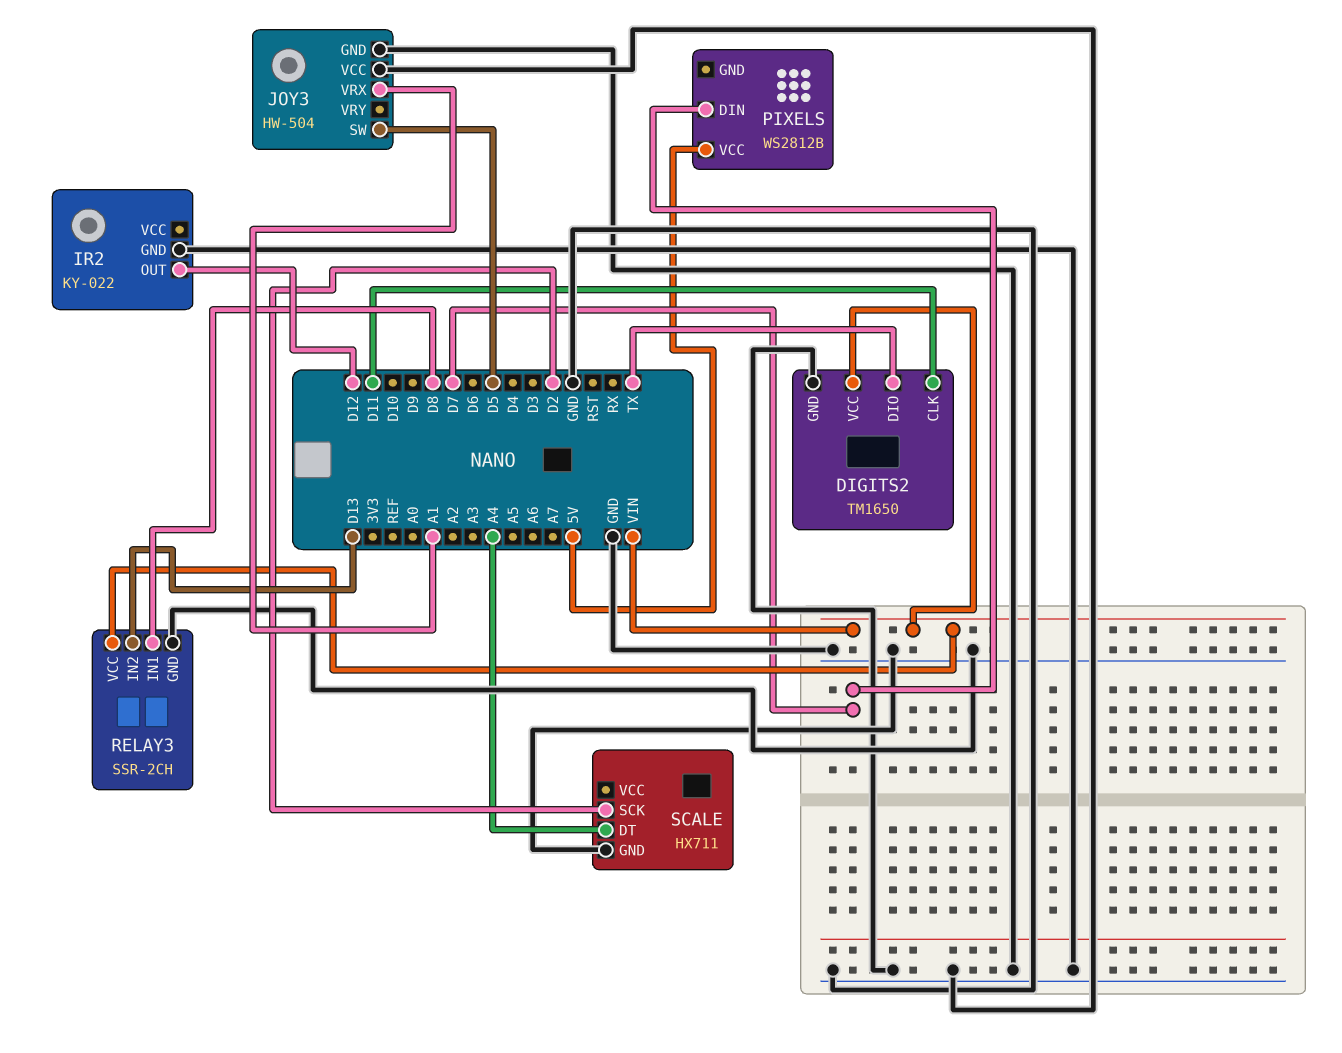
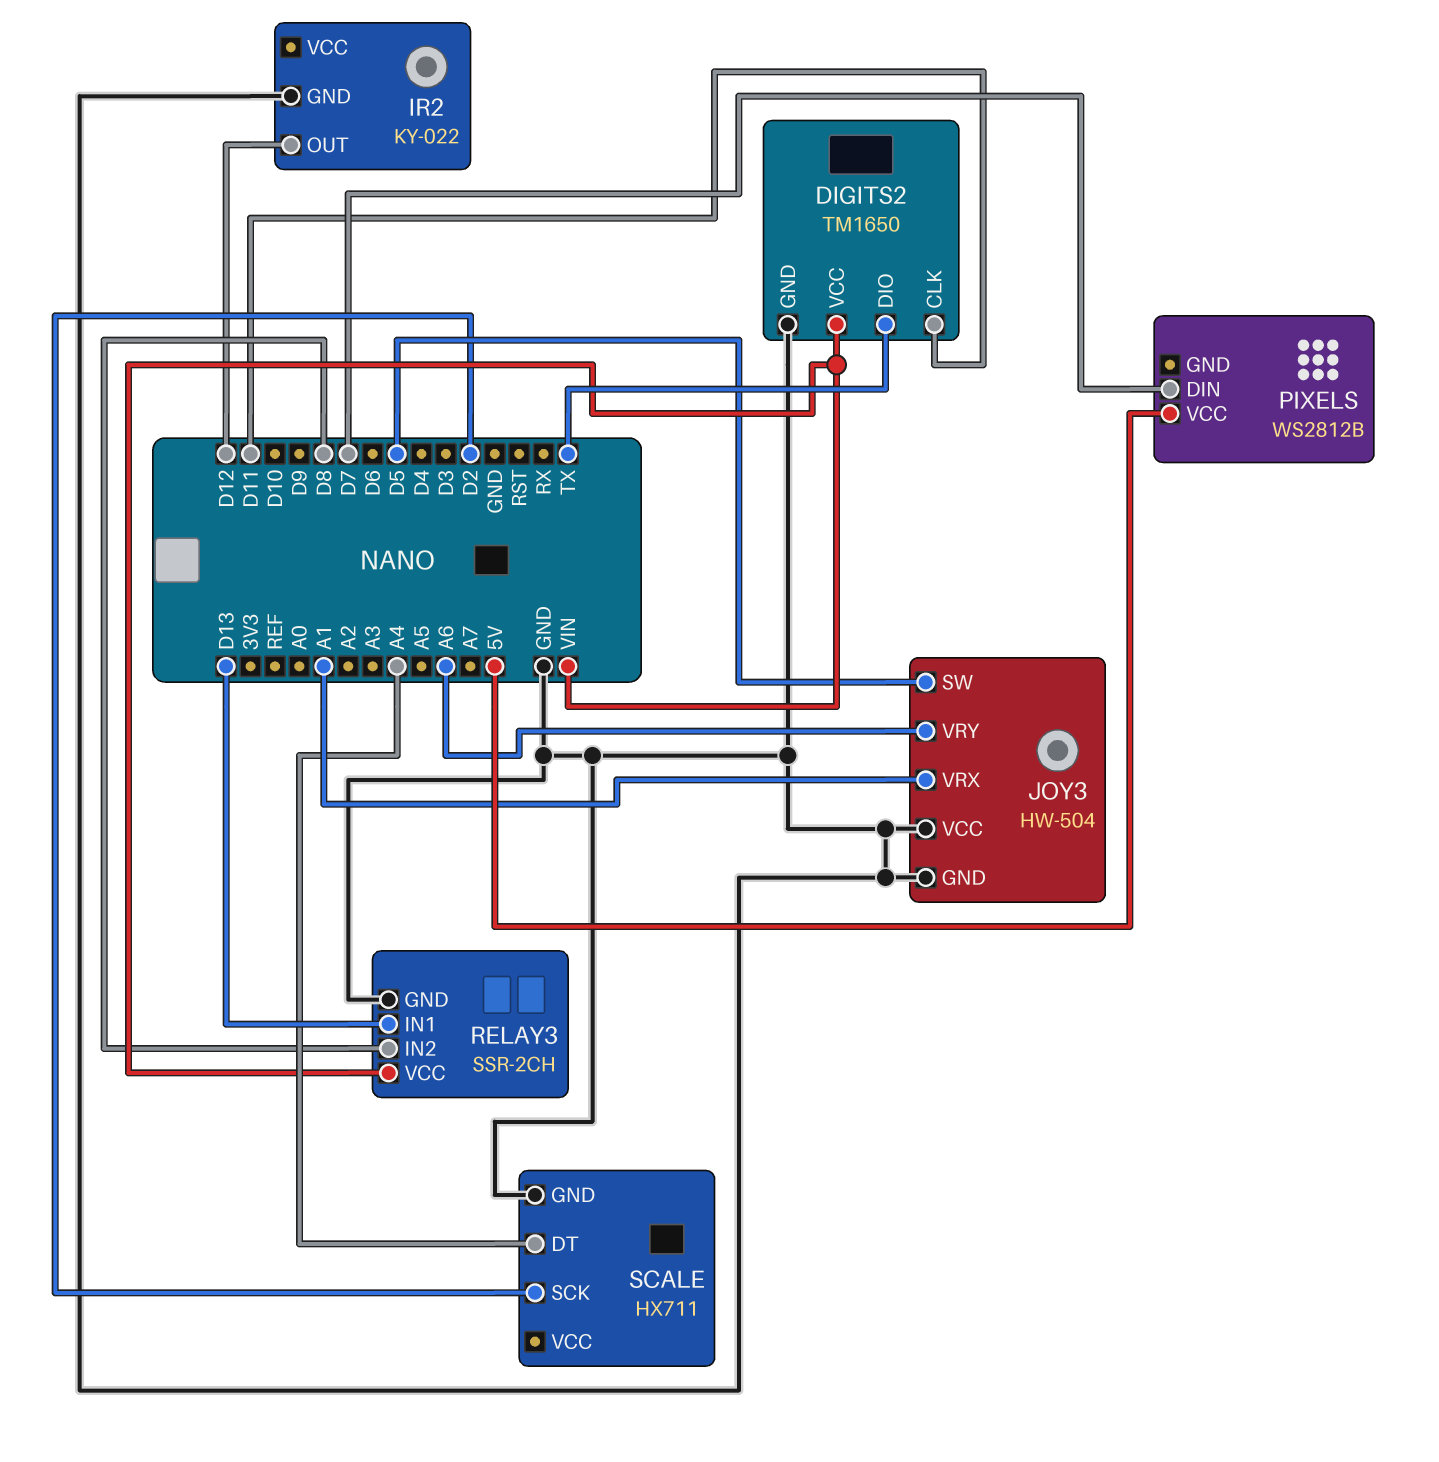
JOY3 pin VRY: none -> A6
RELAY3 pin IN1: D8 -> D13
RELAY3 pin IN2: D13 -> D8

